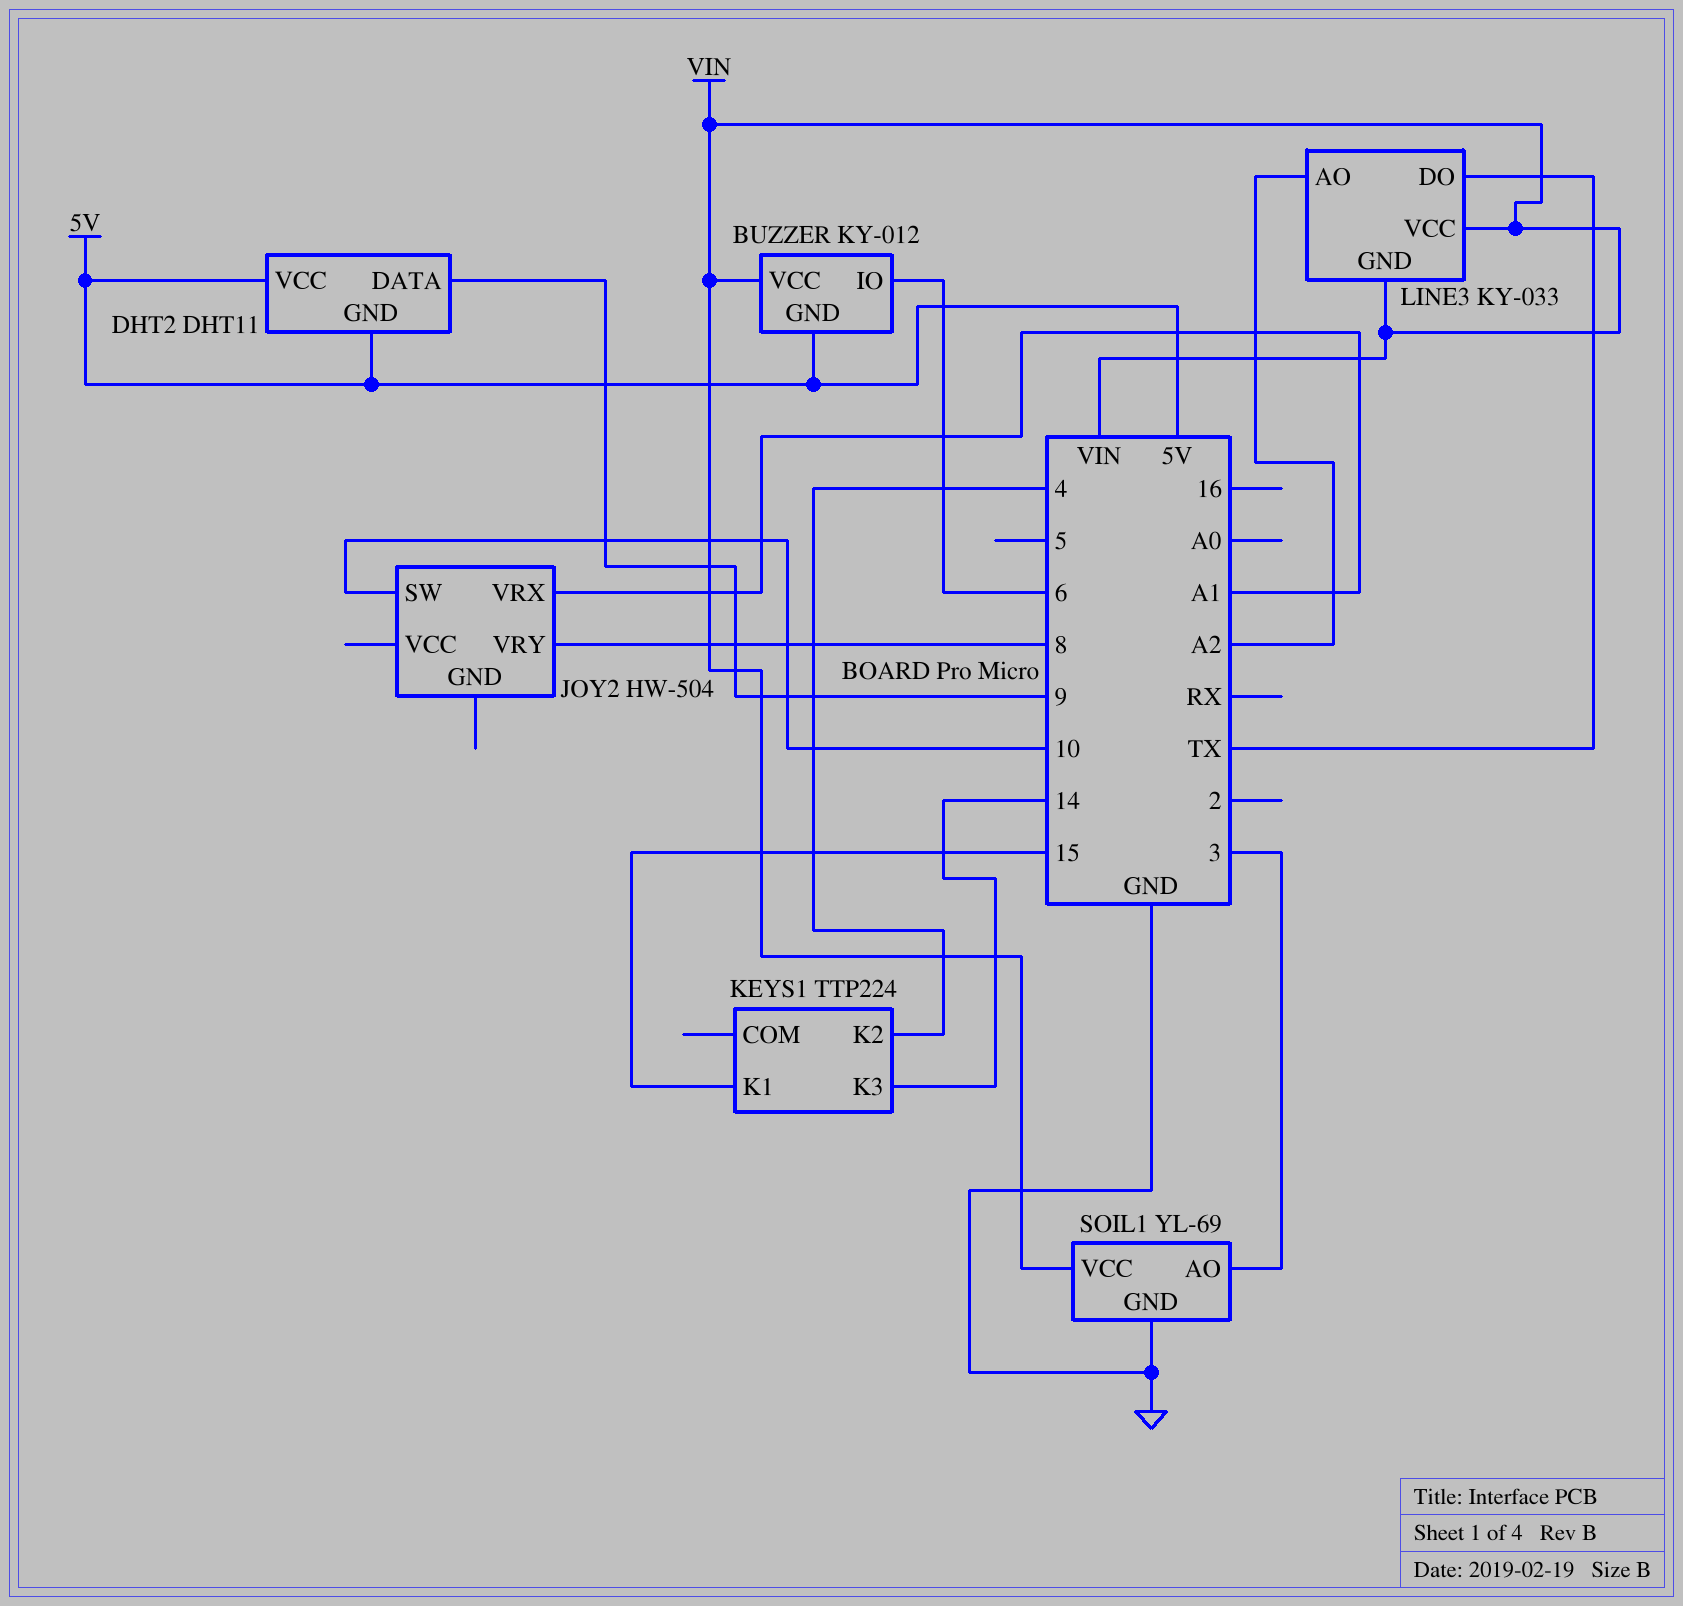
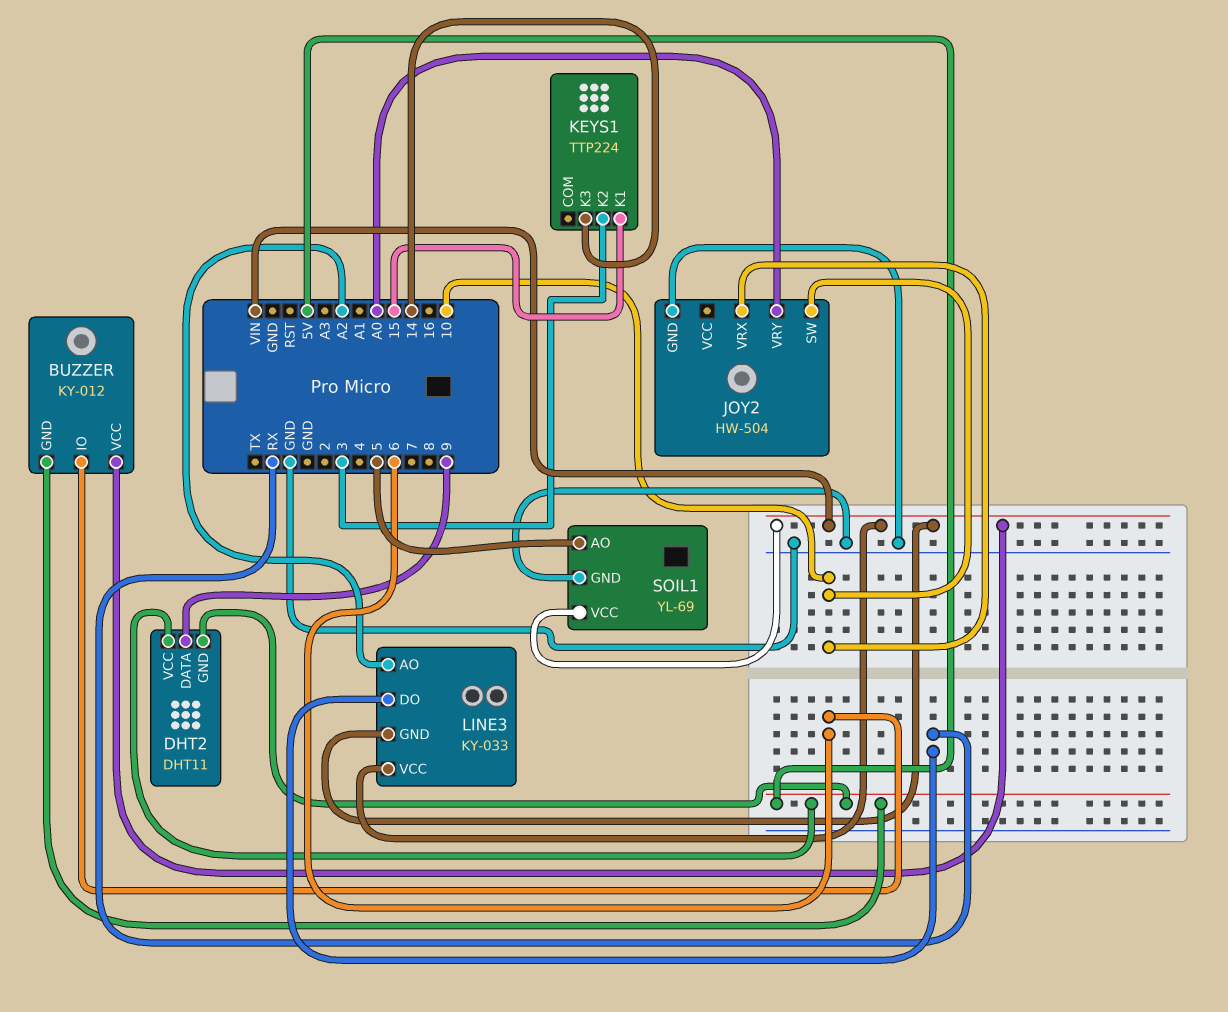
JOY2 pin GND: none -> GND
JOY2 pin VRX: A1 -> 10
JOY2 pin VRY: 8 -> A0
KEYS1 pin K2: 4 -> 3
LINE3 pin DO: TX -> RX
SOIL1 pin AO: 3 -> 5

